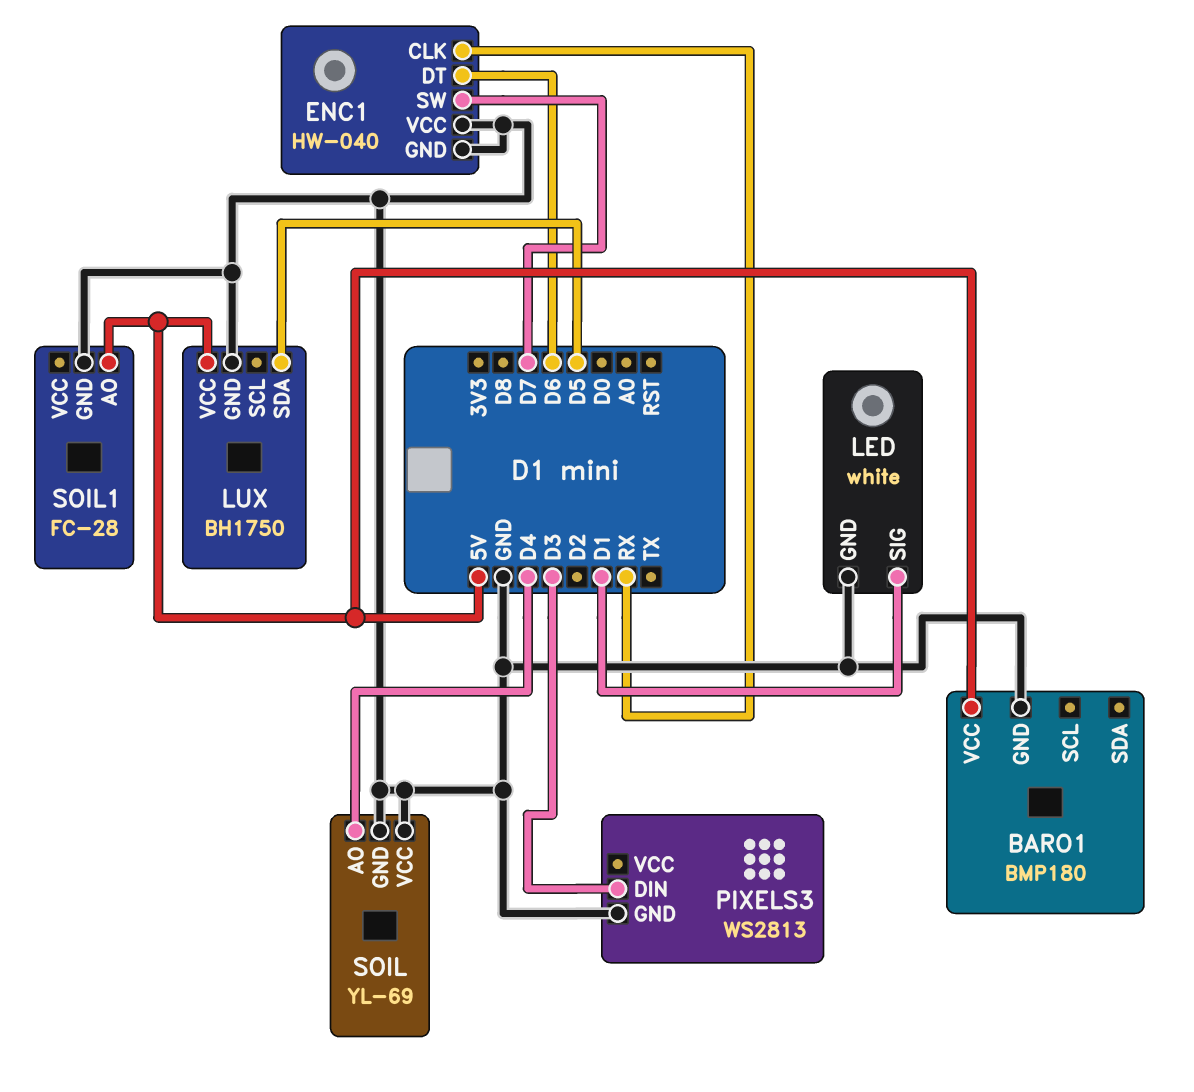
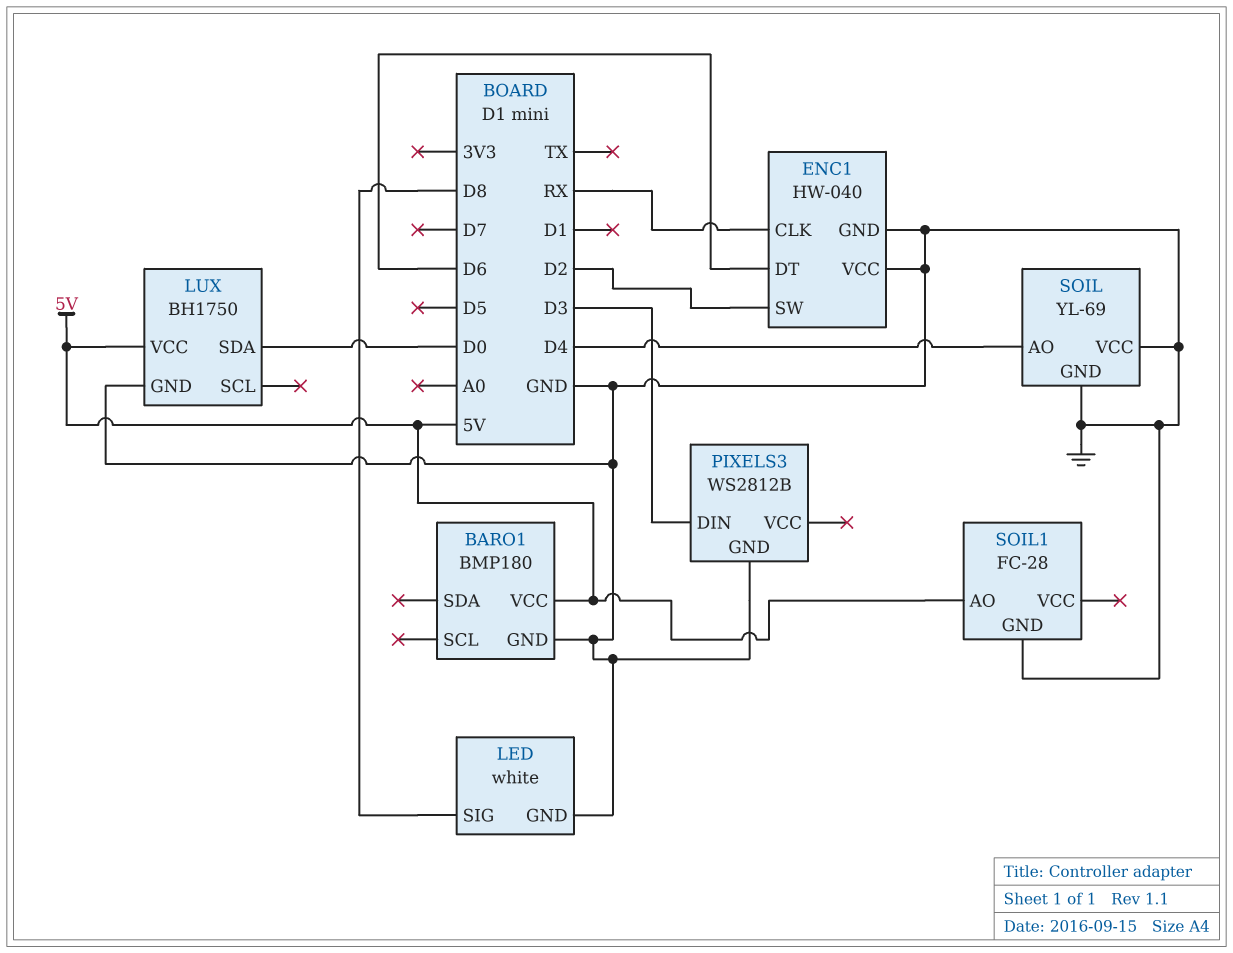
ENC1 pin SW: D7 -> D2
LED pin SIG: D1 -> D8
LUX pin SDA: D5 -> D0
PIXELS3: WS2813 -> WS2812B

